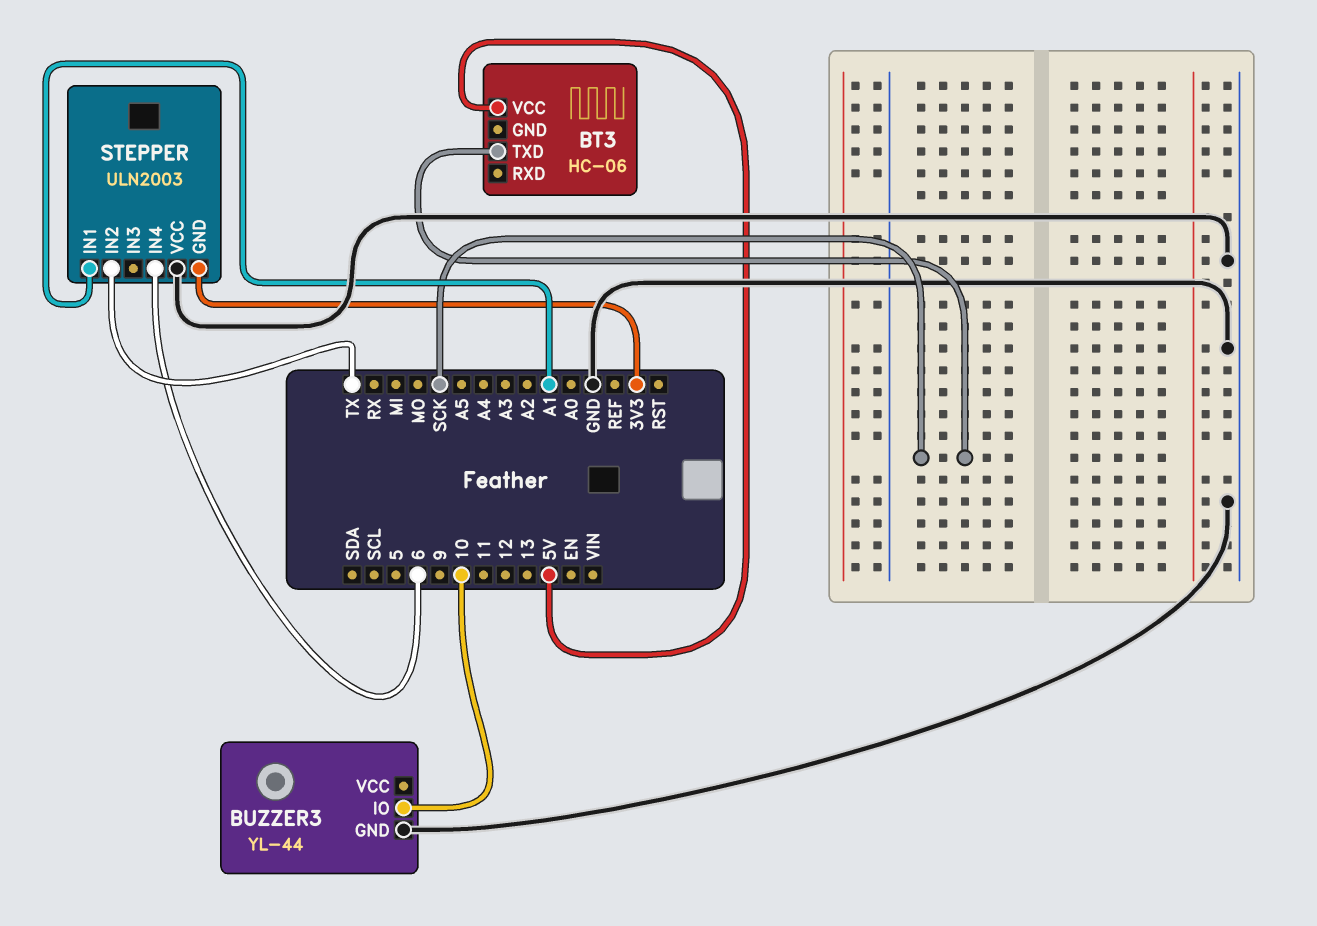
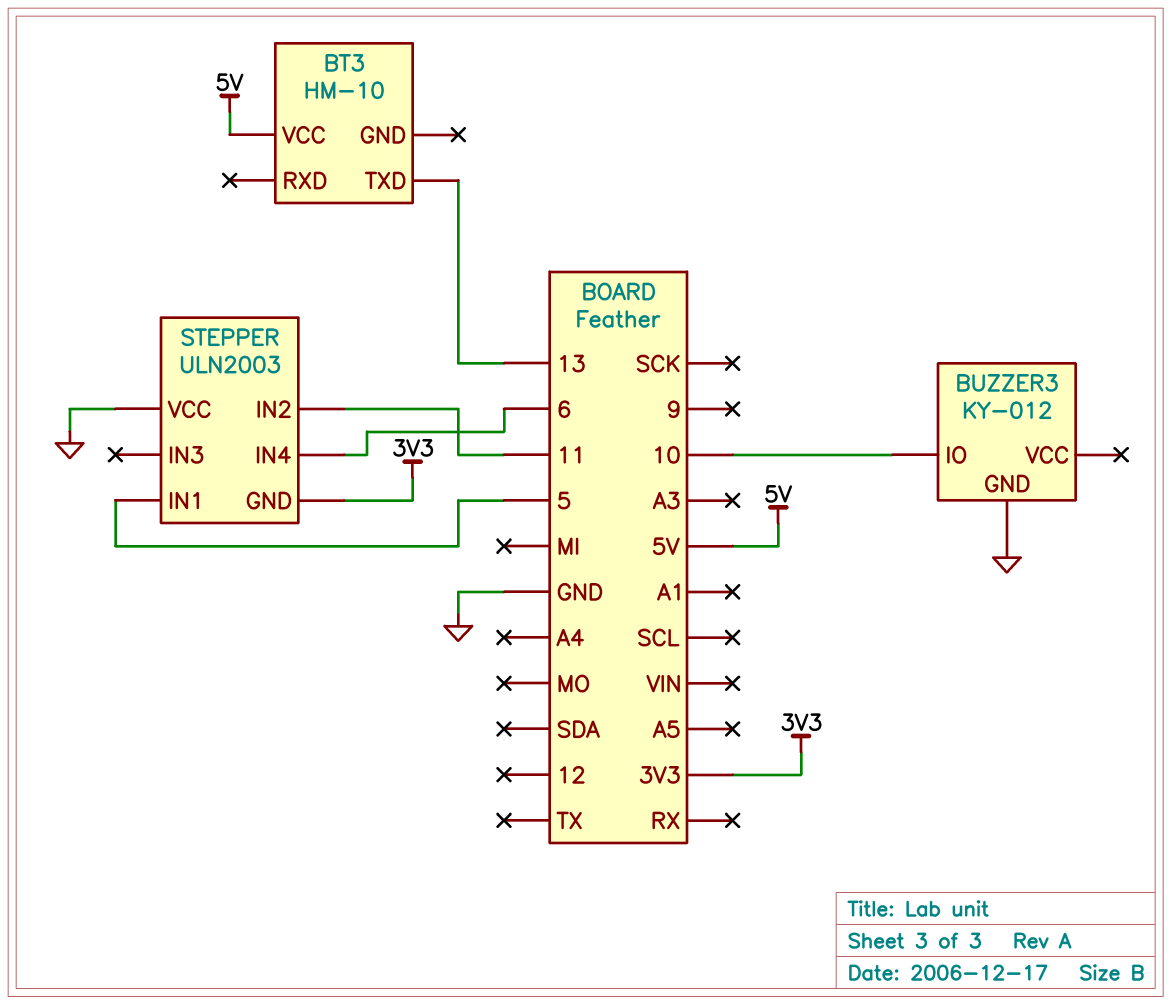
BT3: HC-06 -> HM-10
BT3 pin TXD: SCK -> 13
BUZZER3: YL-44 -> KY-012
STEPPER pin IN1: A1 -> 5
STEPPER pin IN2: TX -> 11

